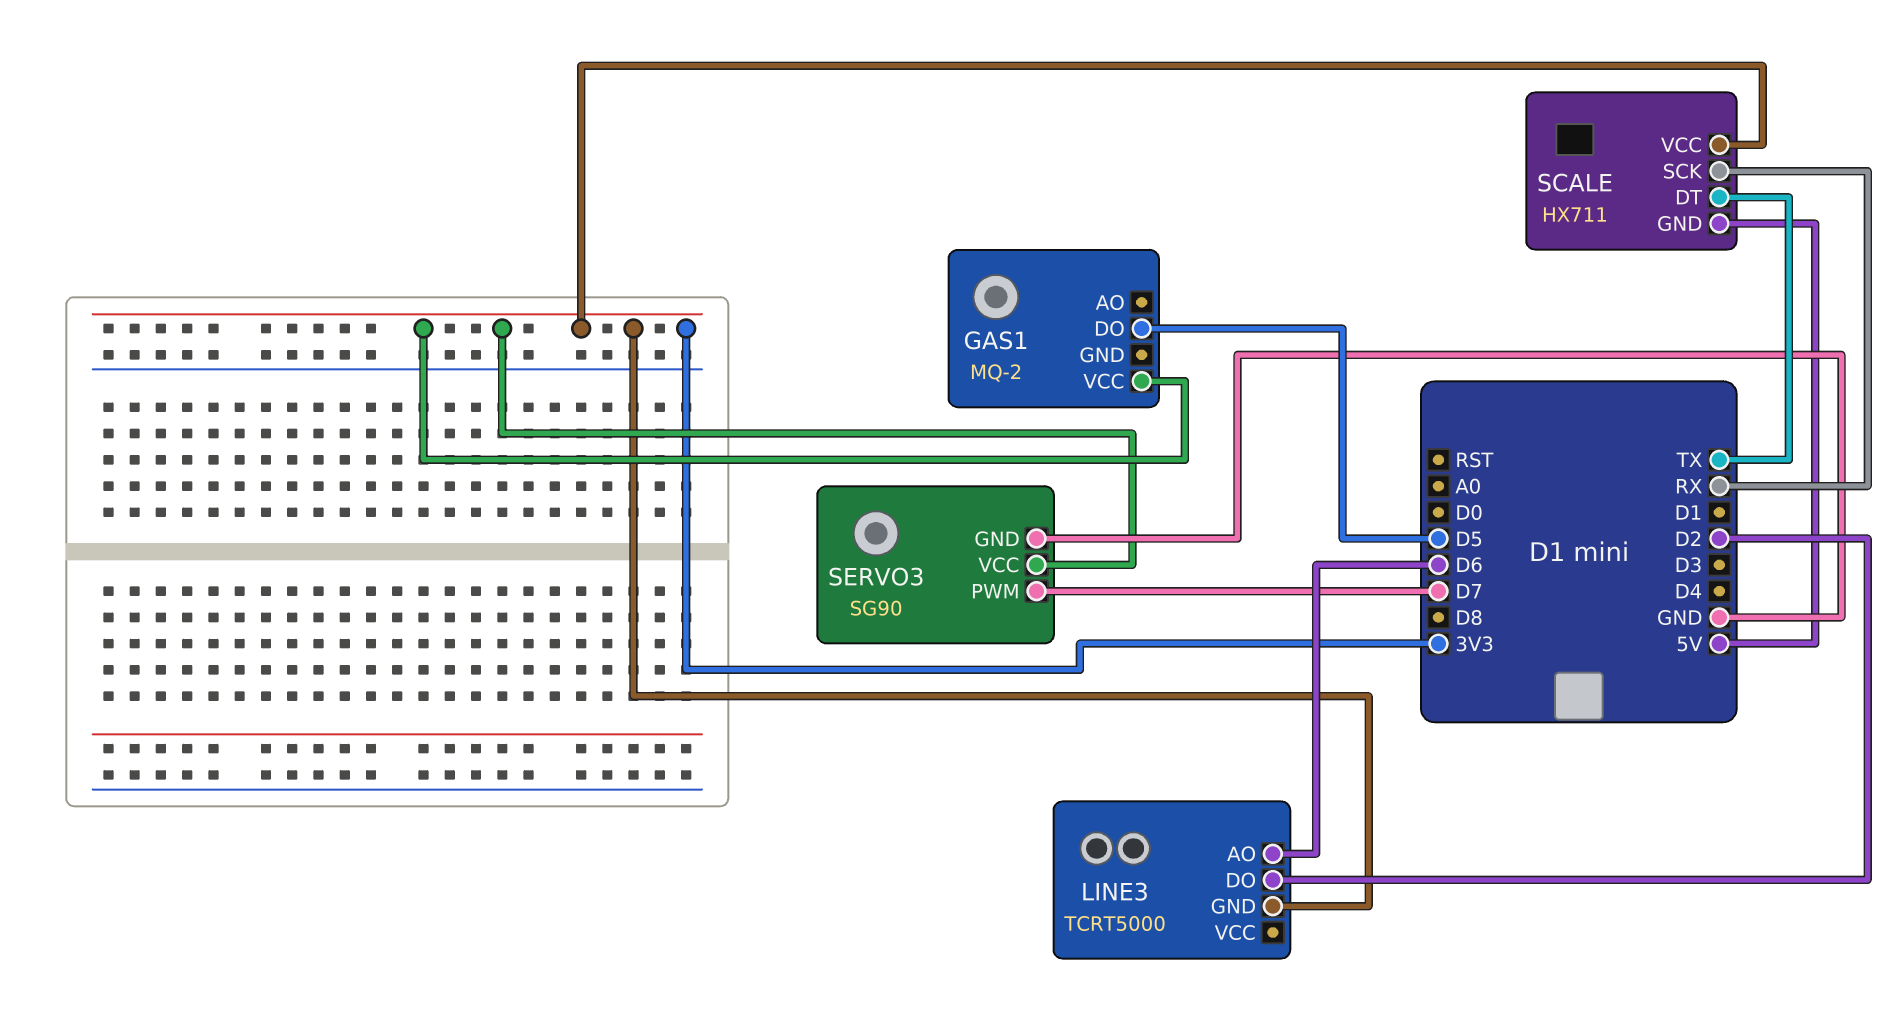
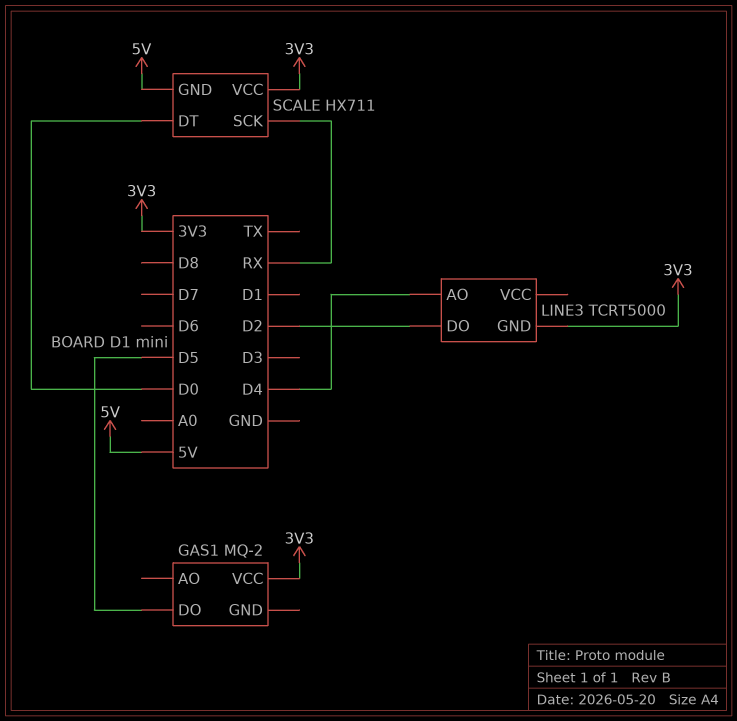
LINE3 pin AO: D6 -> D4
SCALE pin DT: TX -> D0
SERVO3: SG90 -> none
SERVO3 pin GND: GND -> none
SERVO3 pin PWM: D7 -> none
SERVO3 pin VCC: 3V3 -> none

